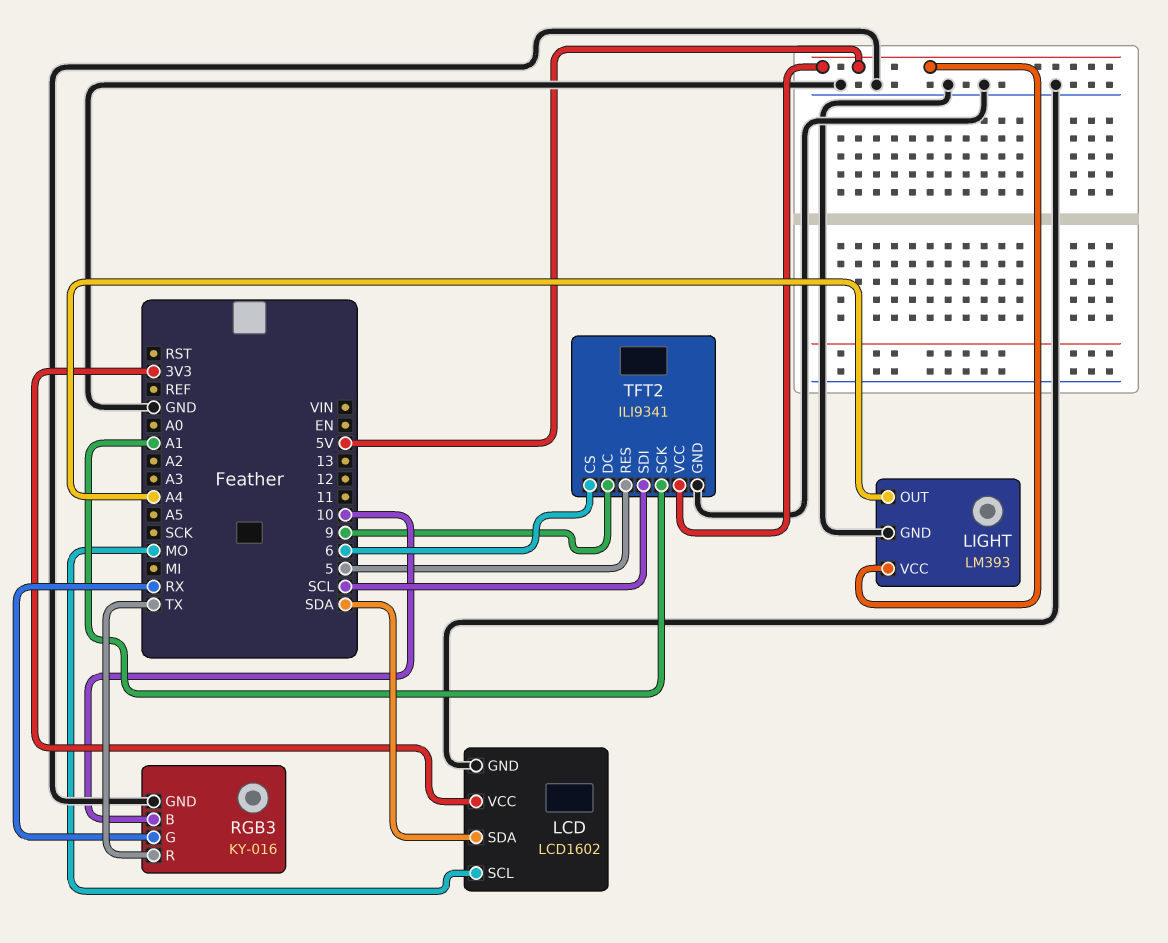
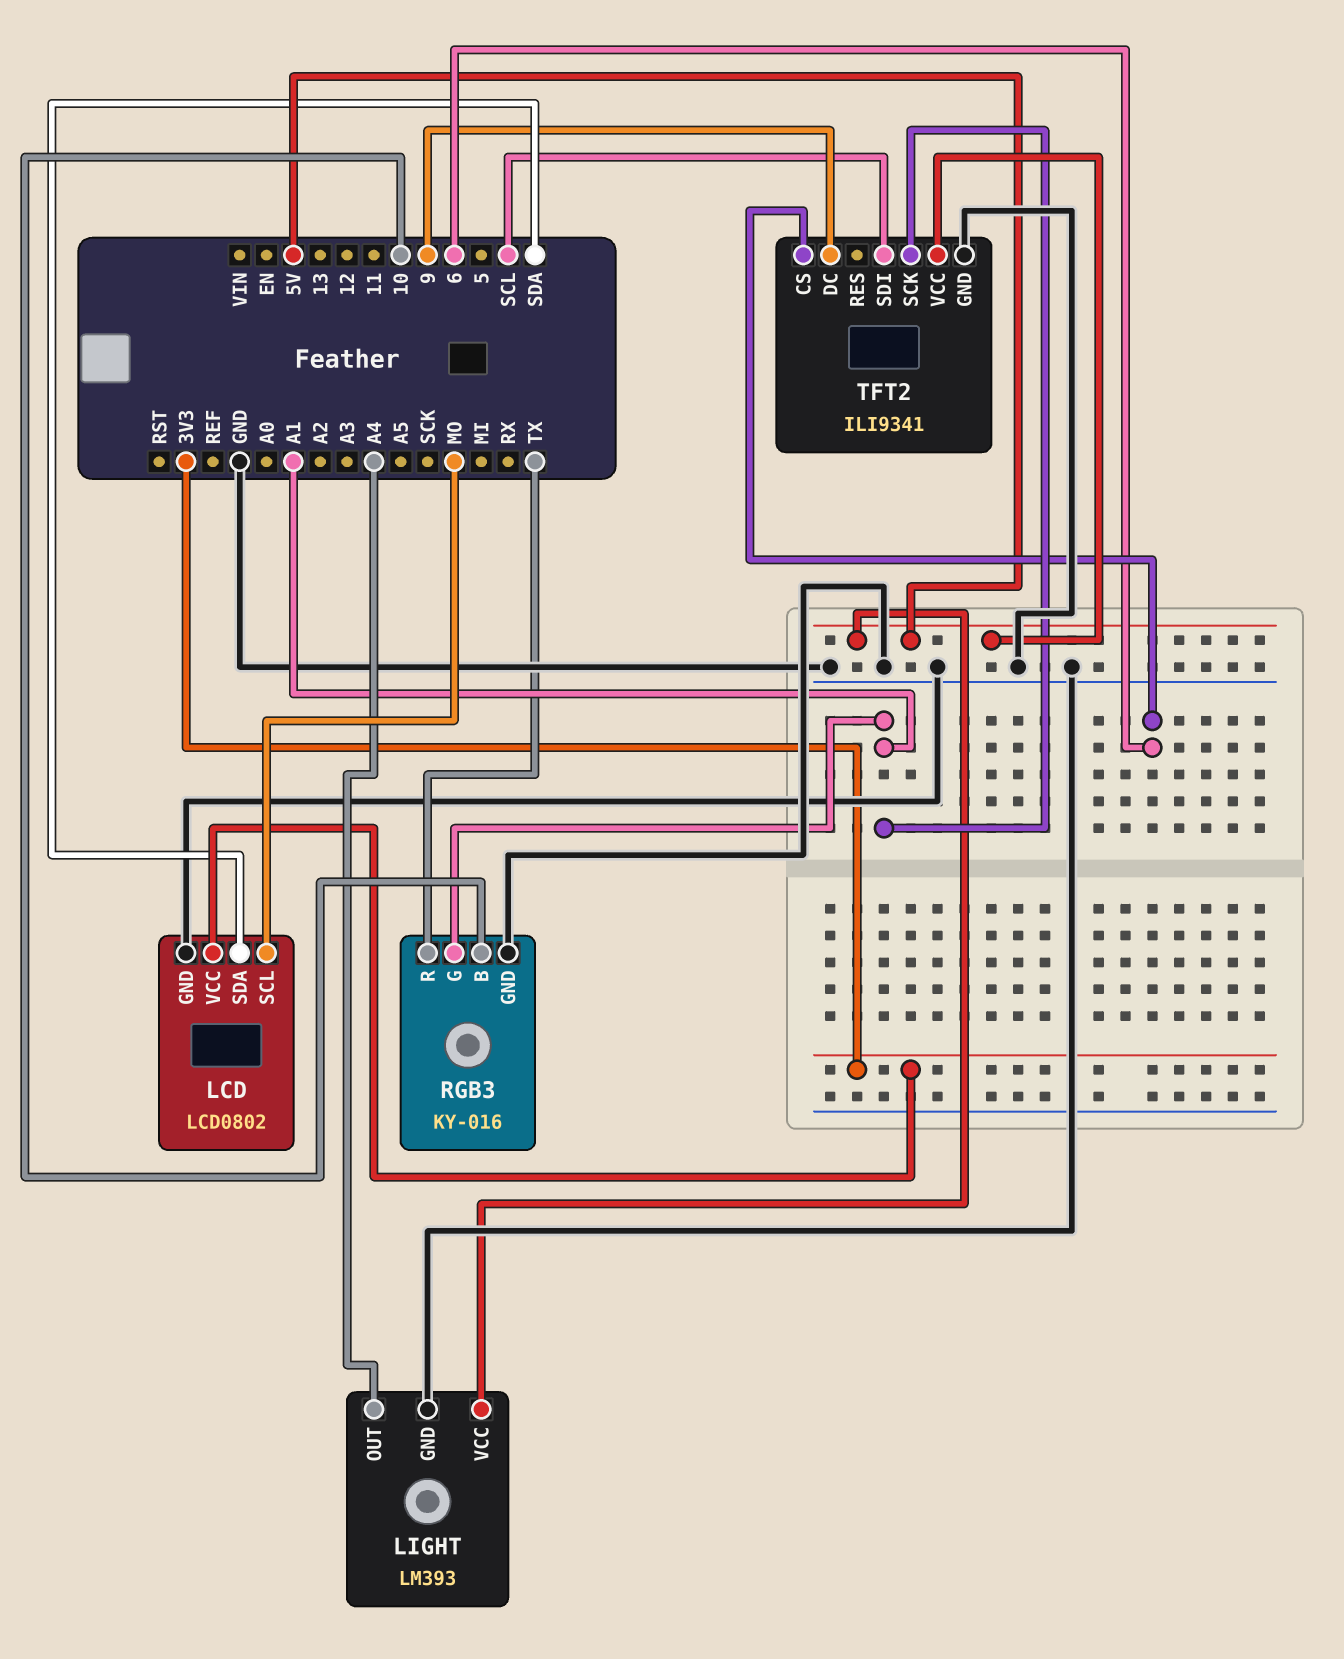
LCD: LCD1602 -> LCD0802
RGB3 pin G: RX -> A1
TFT2 pin RES: 5 -> none

